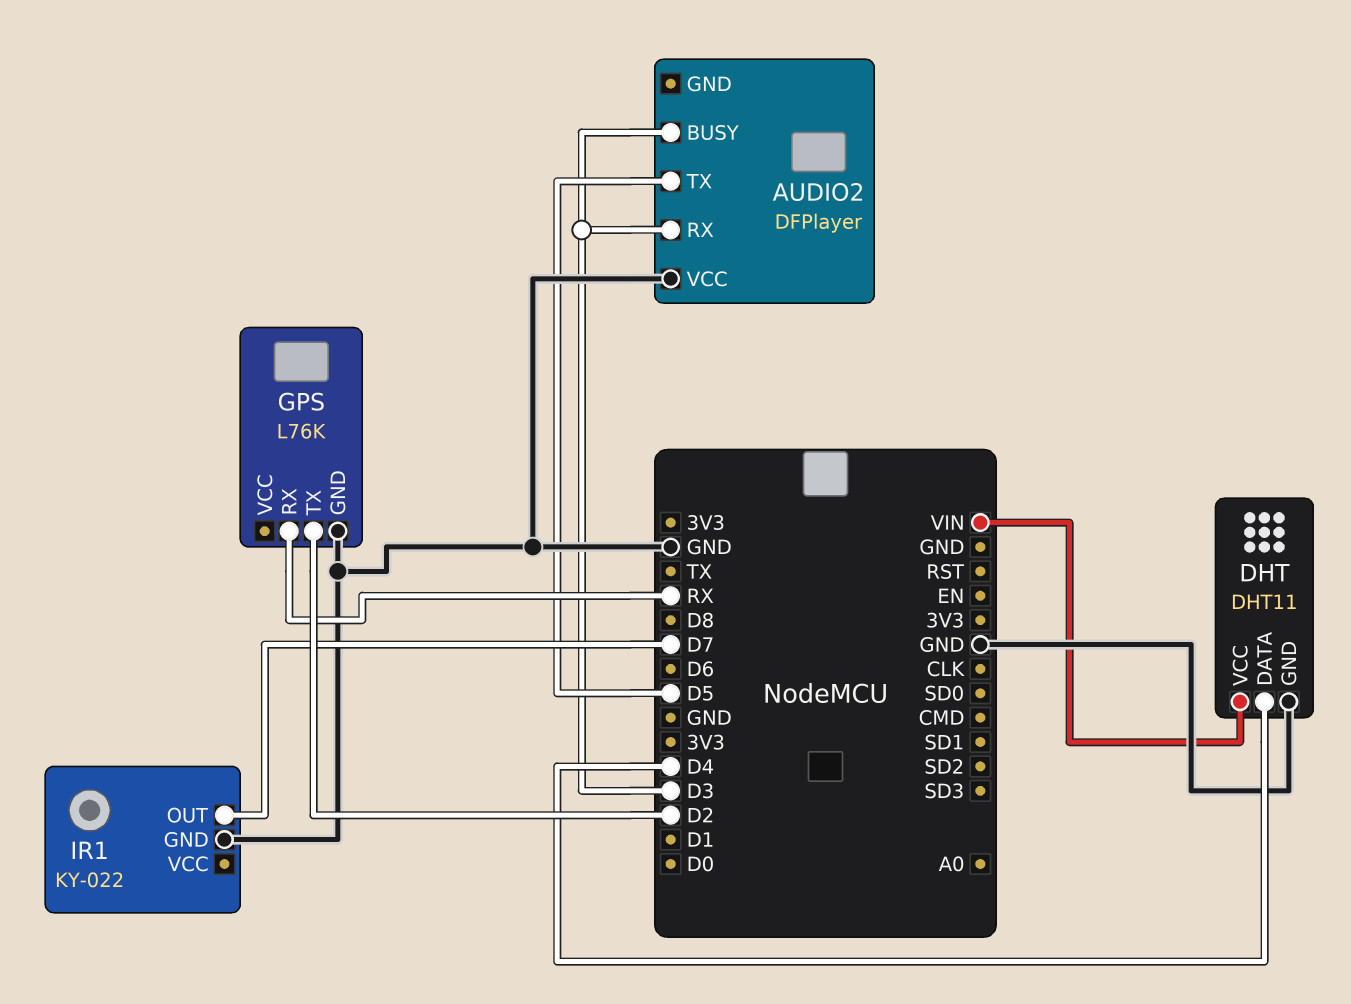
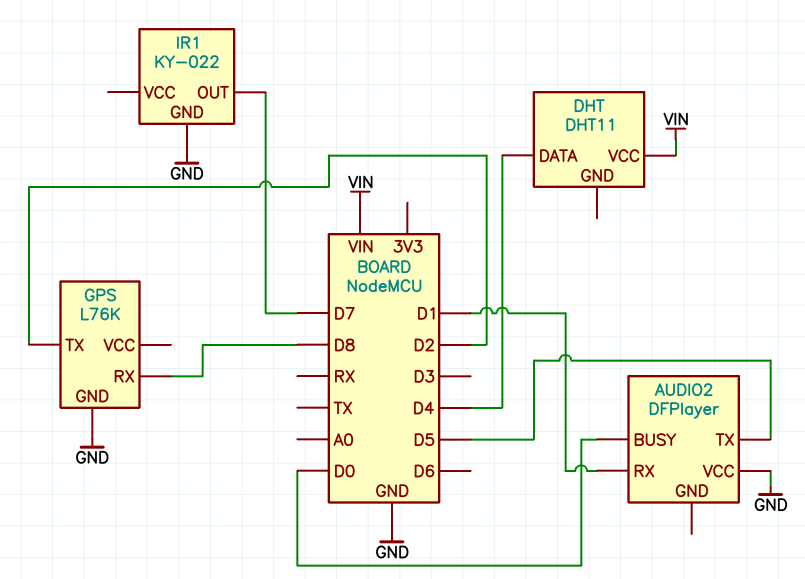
AUDIO2 pin BUSY: D3 -> D0
AUDIO2 pin RX: D3 -> D1
DHT pin GND: GND -> none
GPS pin RX: RX -> D8

